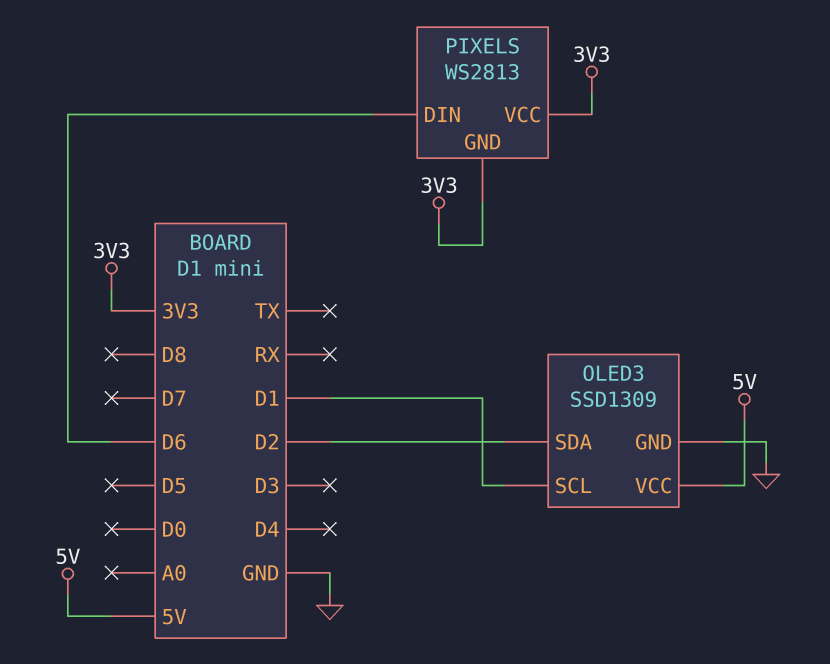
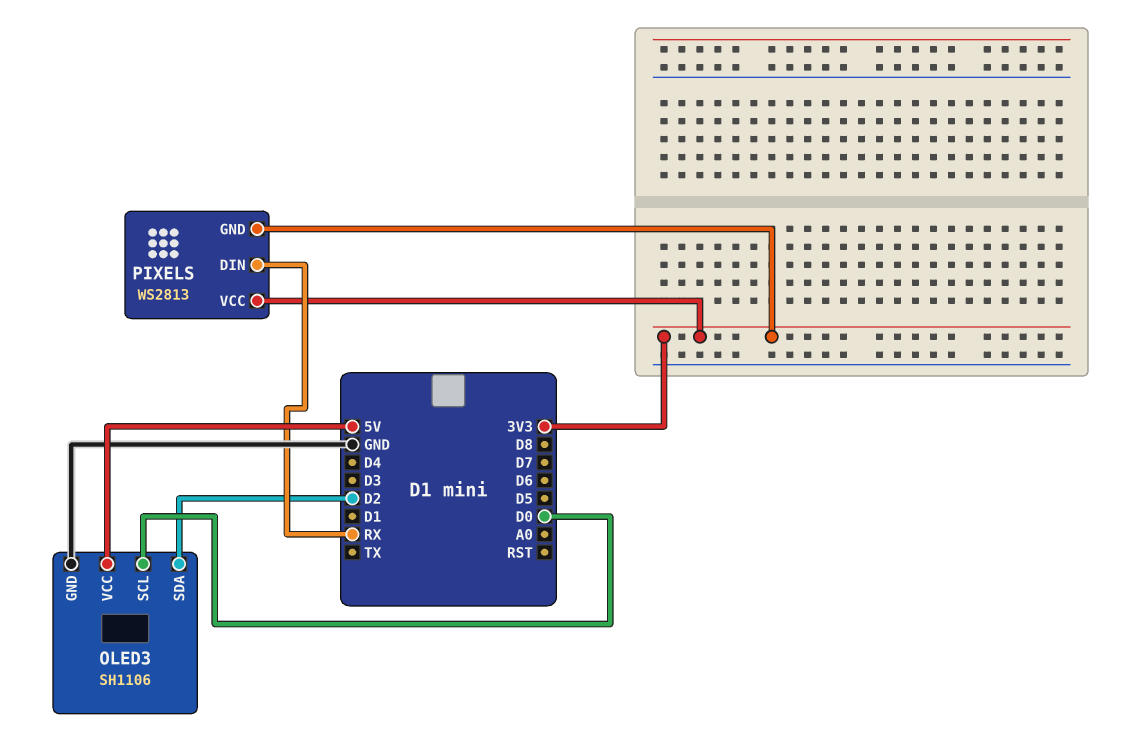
OLED3: SSD1309 -> SH1106
OLED3 pin SCL: D1 -> D0
PIXELS pin DIN: D6 -> RX

